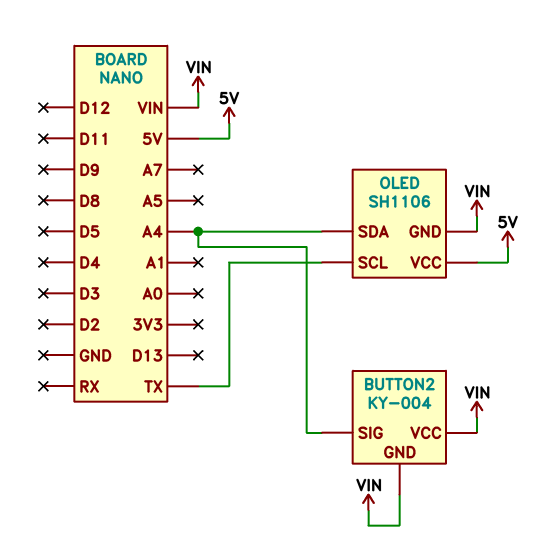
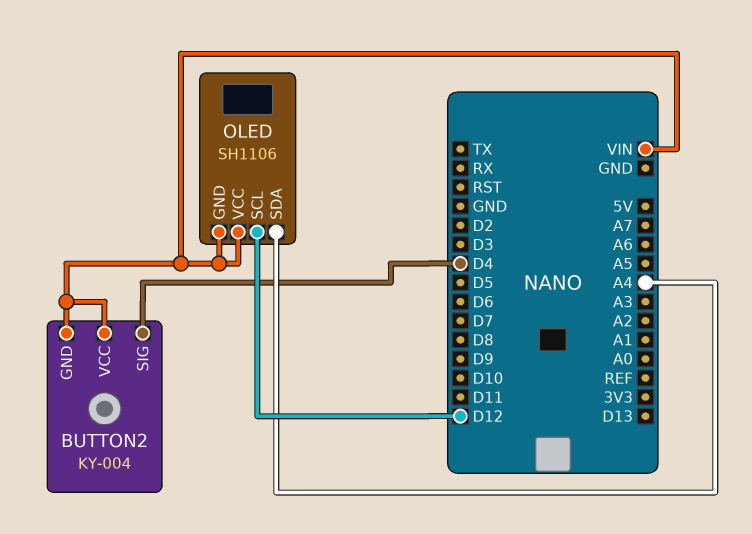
BUTTON2 pin SIG: A4 -> D4
OLED pin SCL: TX -> D12
OLED pin VCC: 5V -> VIN

